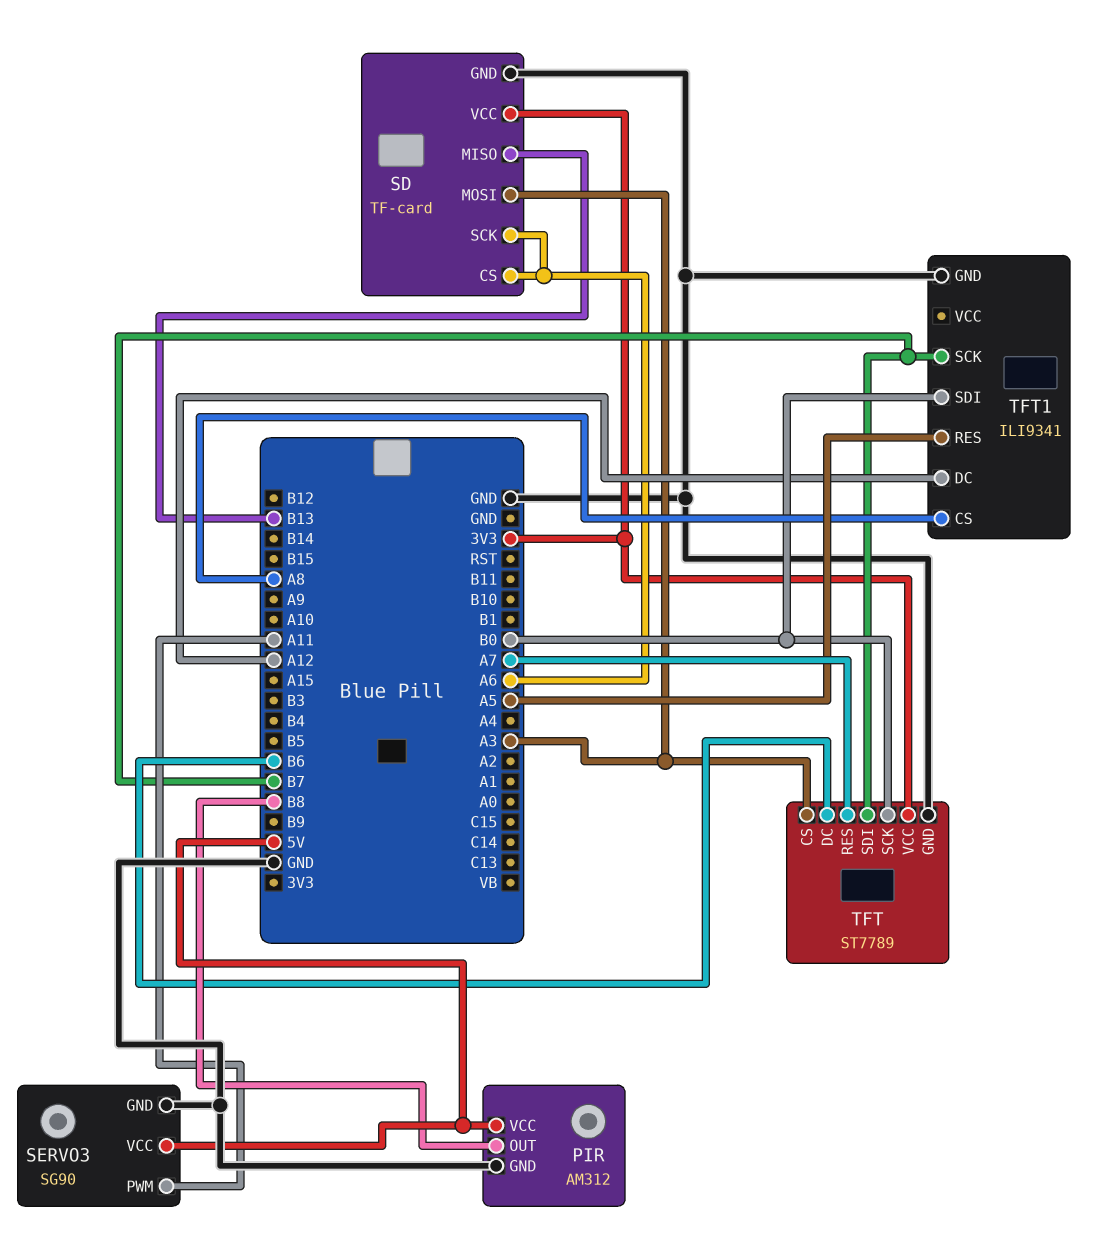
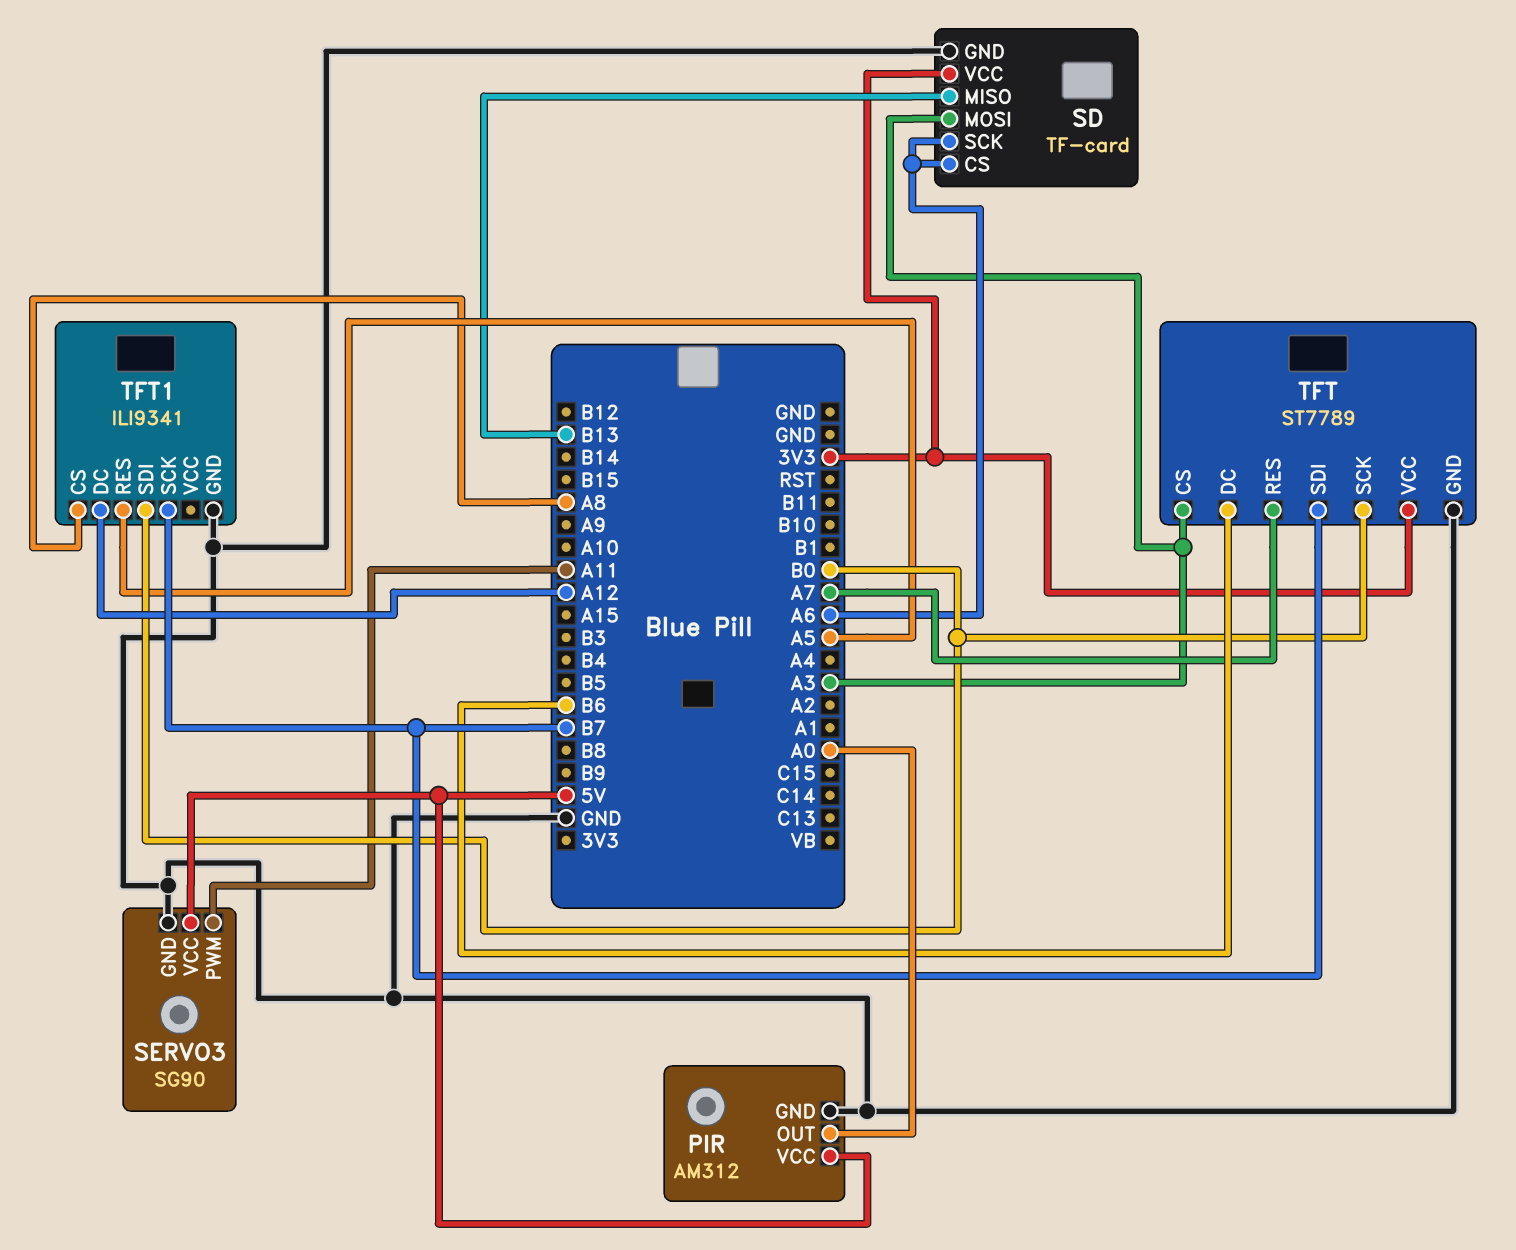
PIR pin OUT: B8 -> A0

